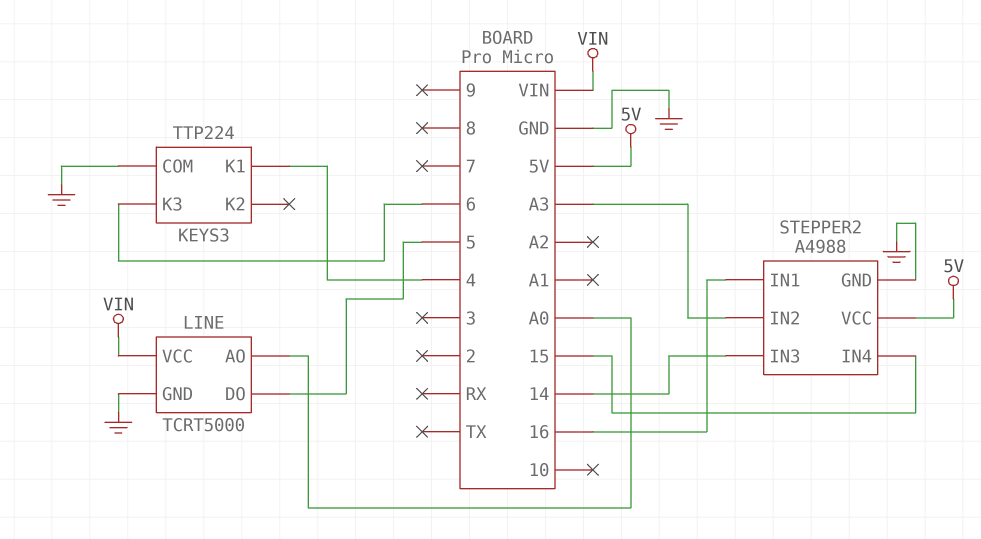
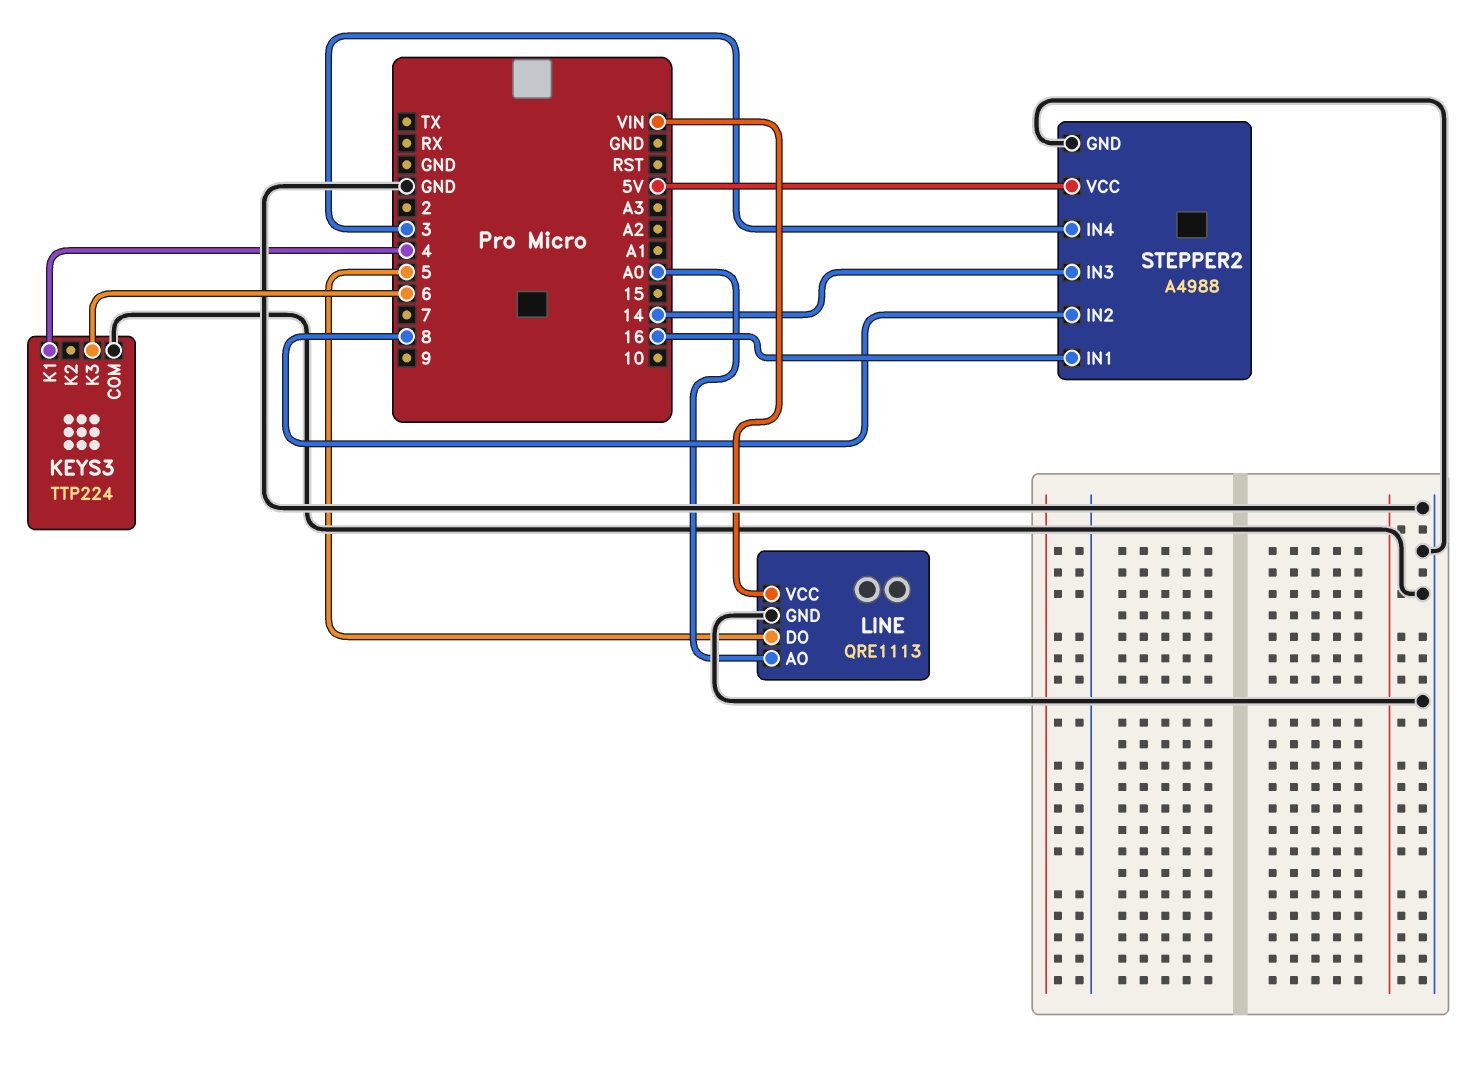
LINE: TCRT5000 -> QRE1113
STEPPER2 pin IN2: A3 -> 8
STEPPER2 pin IN4: 15 -> 3

